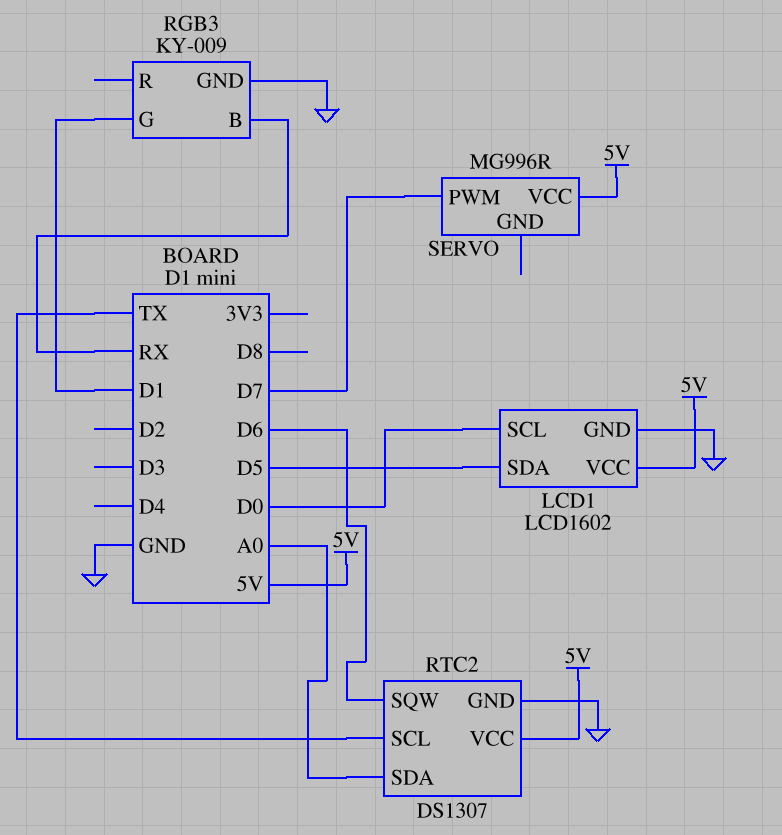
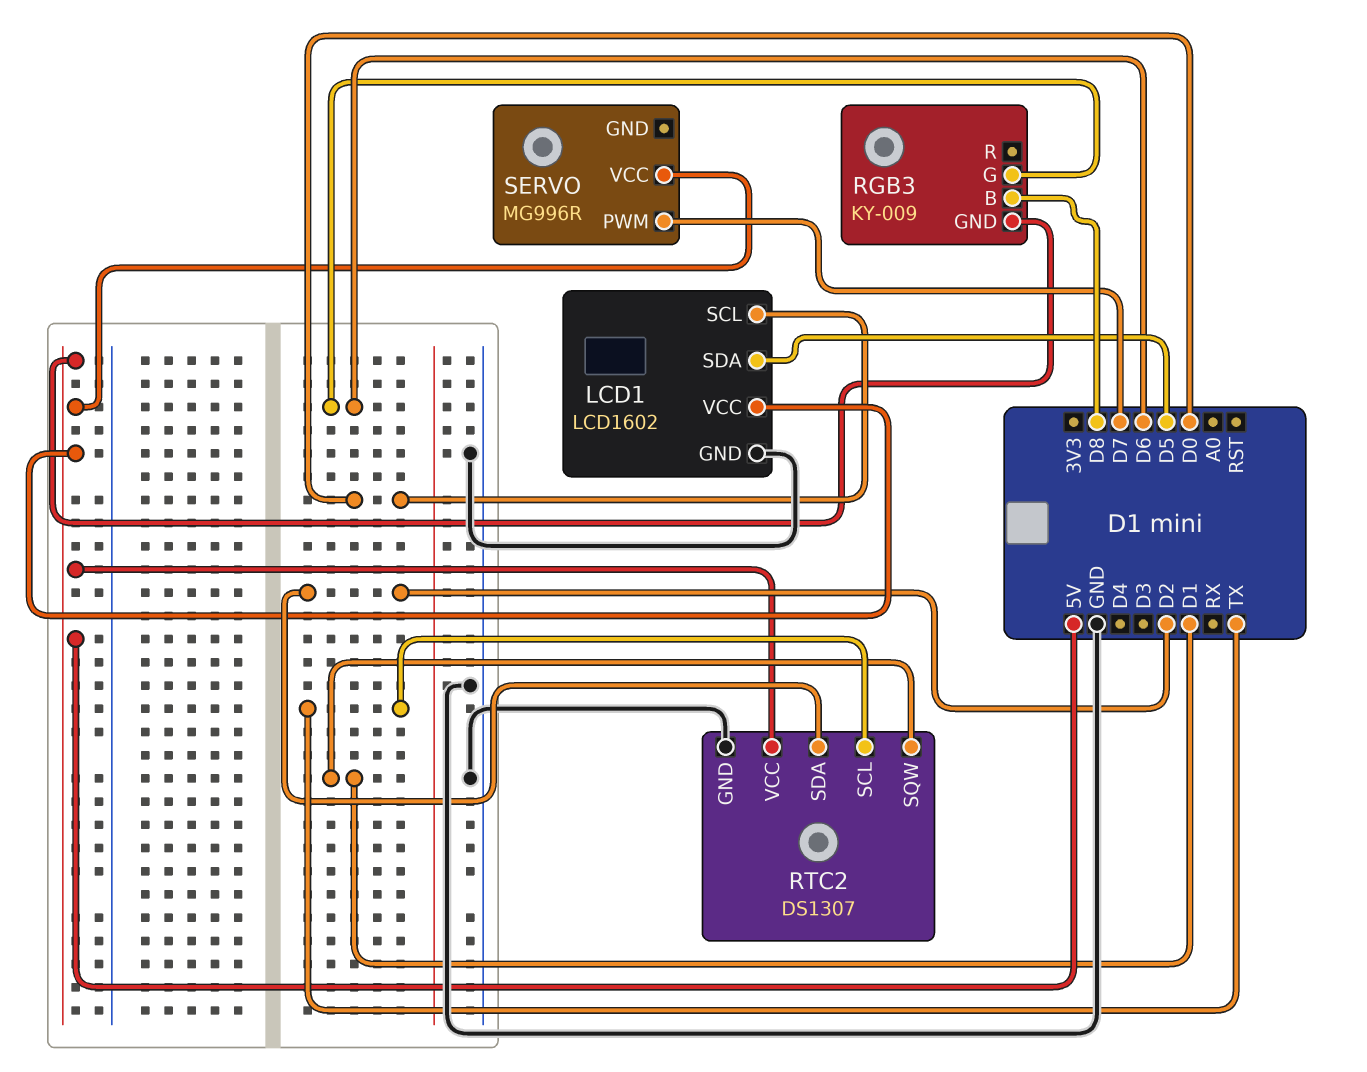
RGB3 pin B: RX -> D8
RGB3 pin G: D1 -> D6
RGB3 pin GND: GND -> 5V
RTC2 pin SDA: A0 -> D2
RTC2 pin SQW: D6 -> D1

